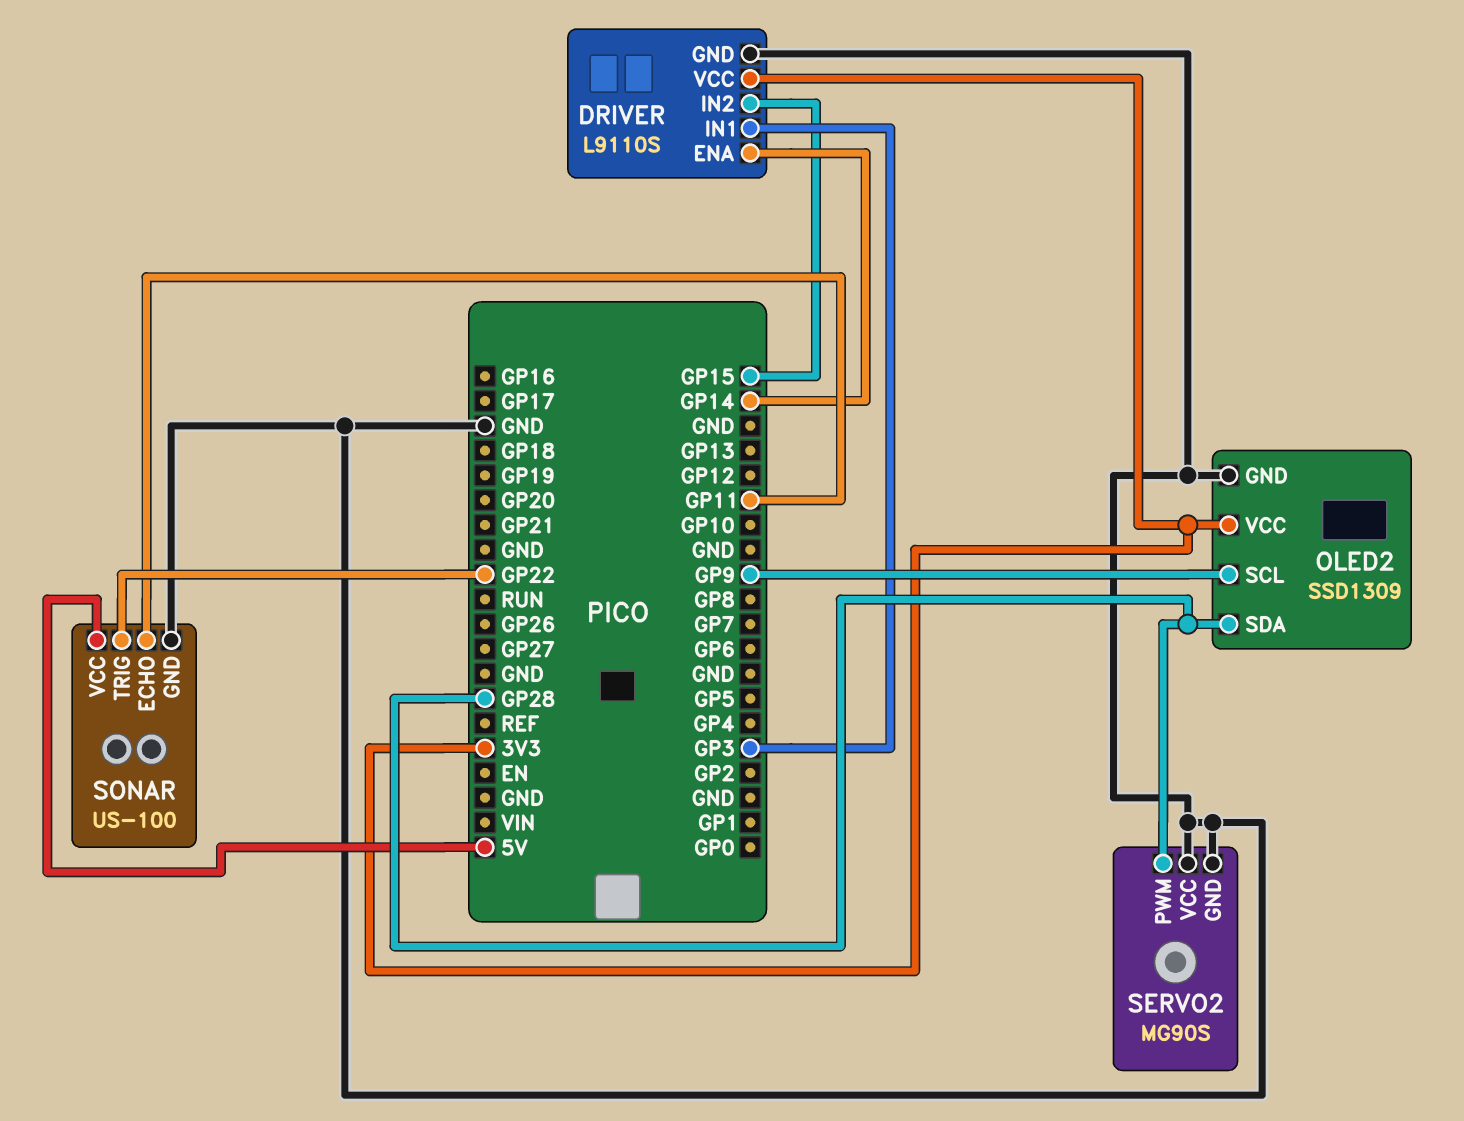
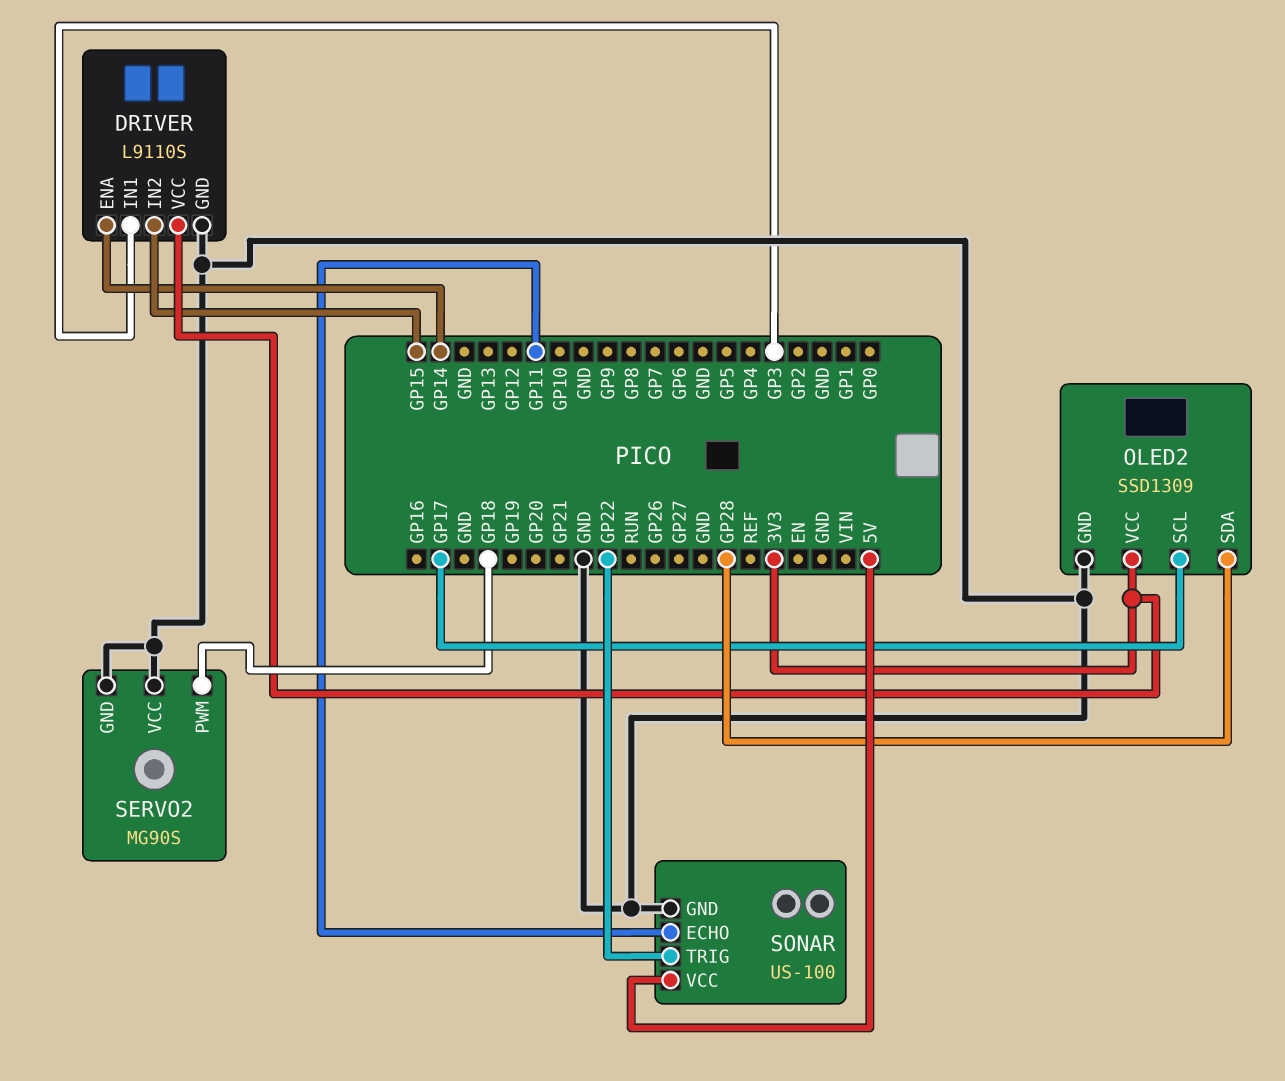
OLED2 pin SCL: GP9 -> GP17
SERVO2 pin PWM: GP28 -> GP18

